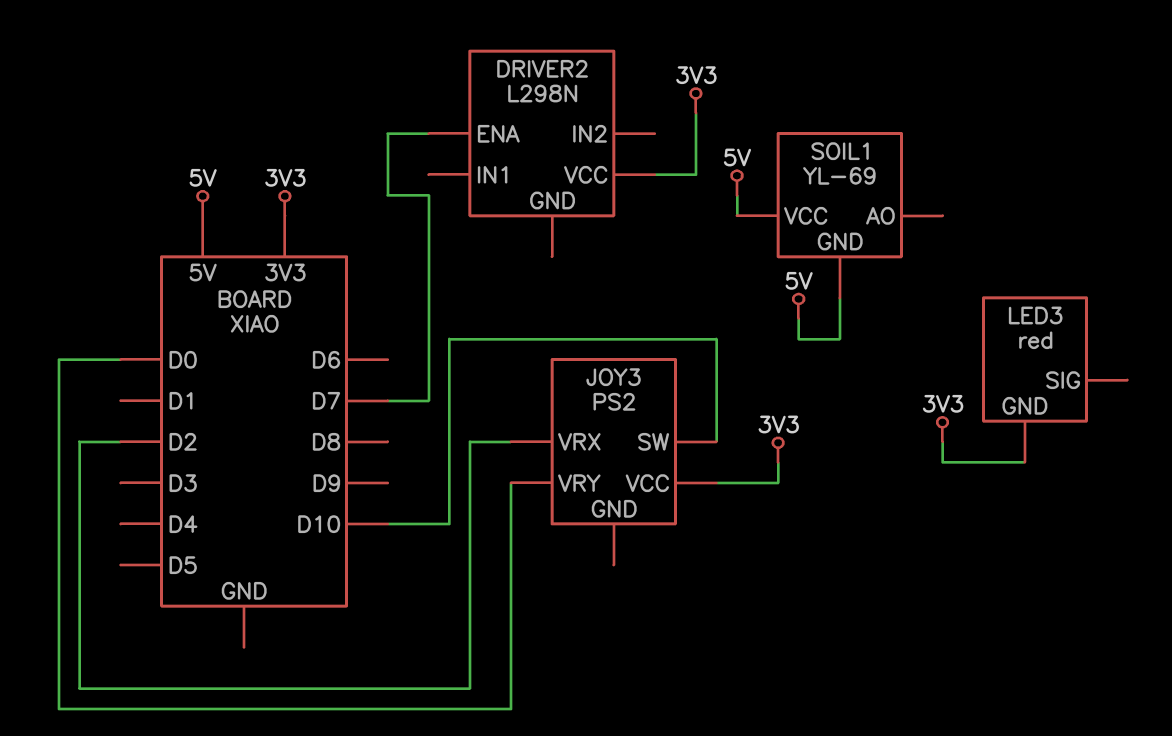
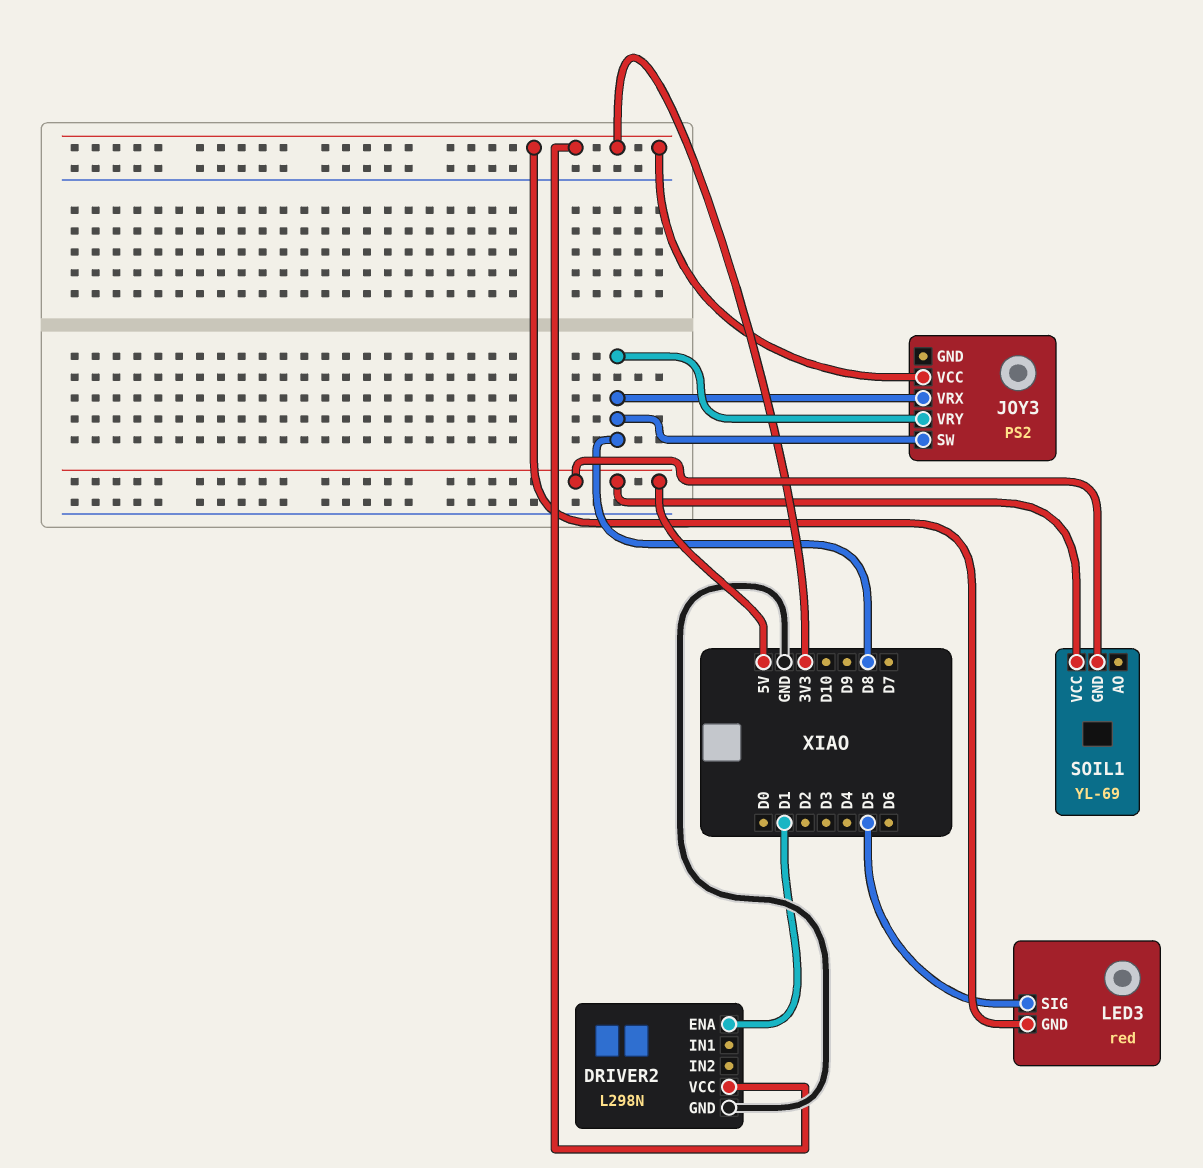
DRIVER2 pin ENA: D7 -> D1
DRIVER2 pin GND: none -> GND
JOY3 pin SW: D10 -> D8
JOY3 pin VRX: D2 -> D8
JOY3 pin VRY: D0 -> D8
LED3 pin SIG: none -> D5

